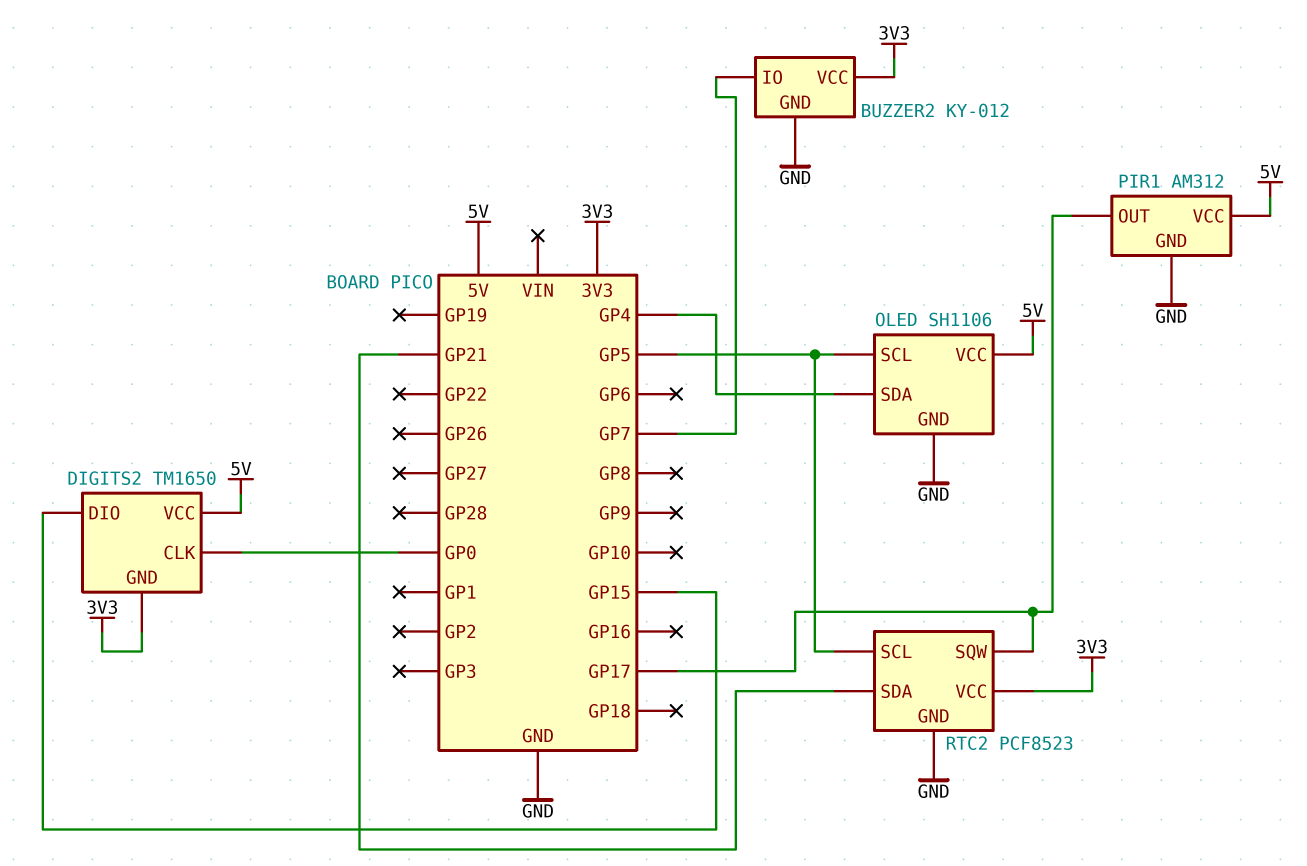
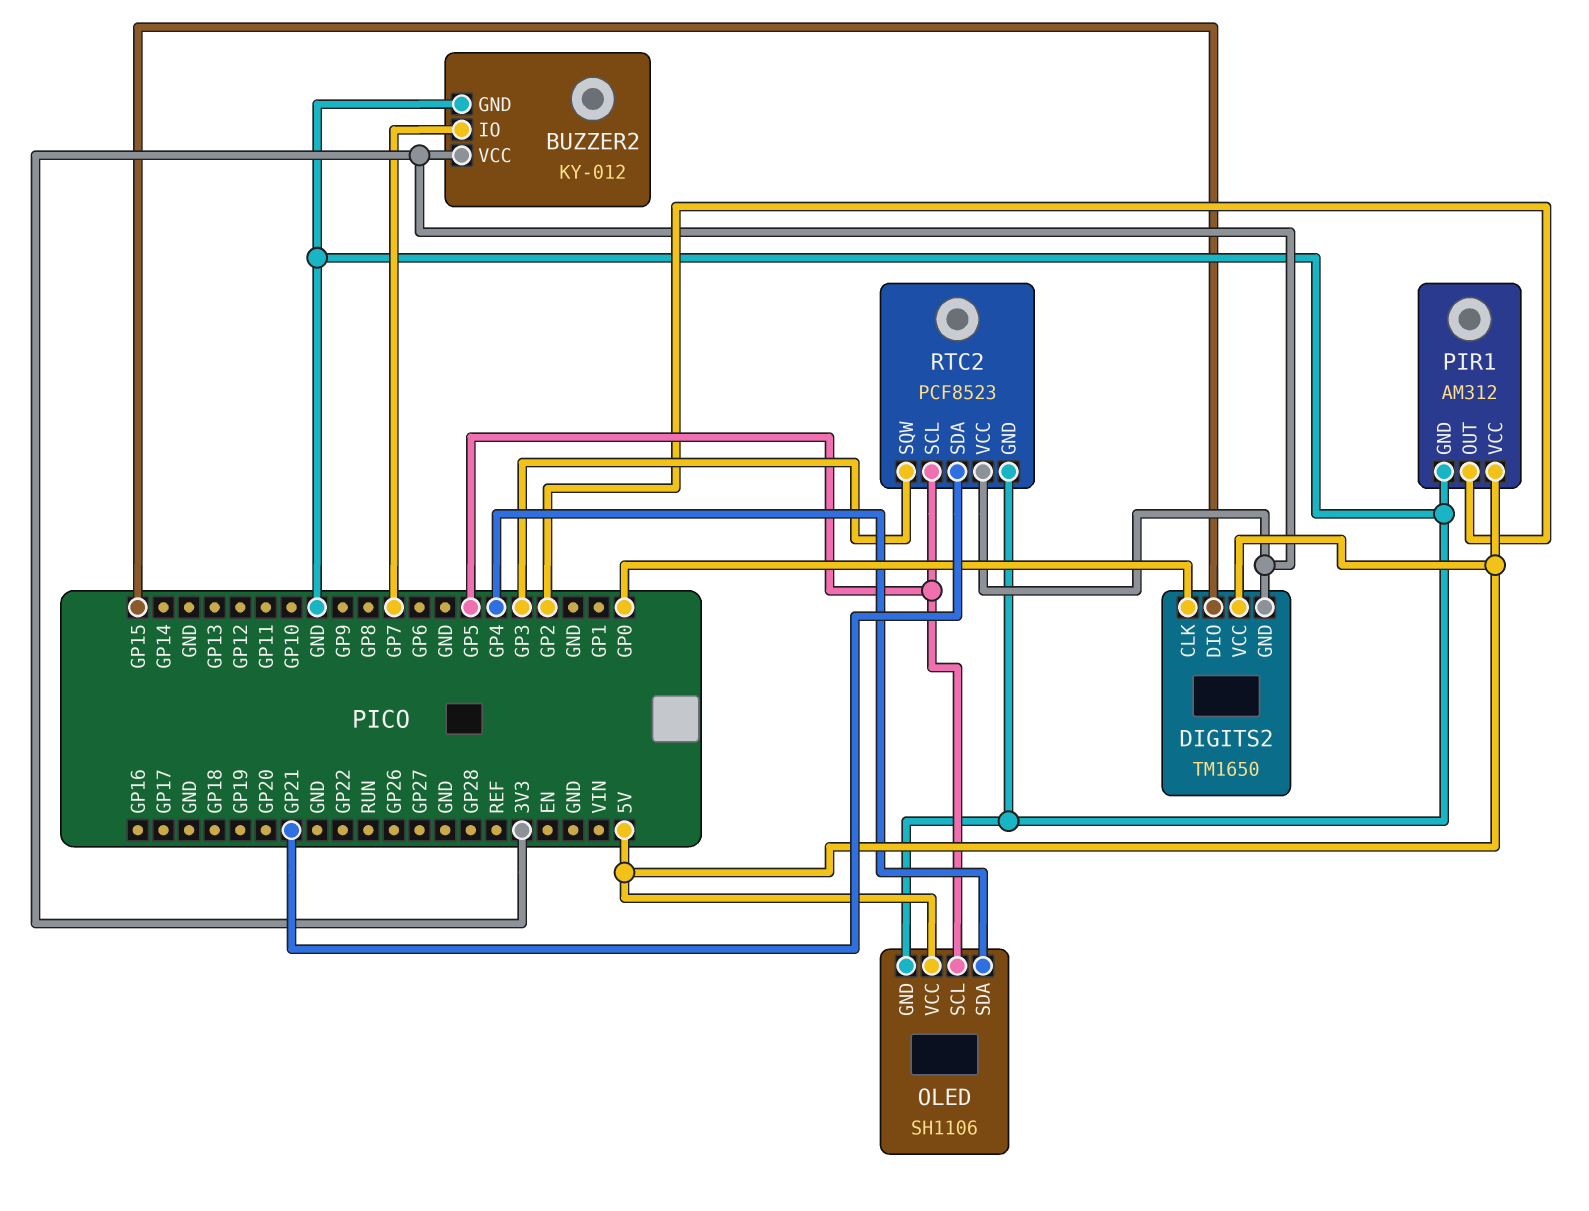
PIR1 pin OUT: GP17 -> GP2
RTC2 pin SQW: GP17 -> GP3

